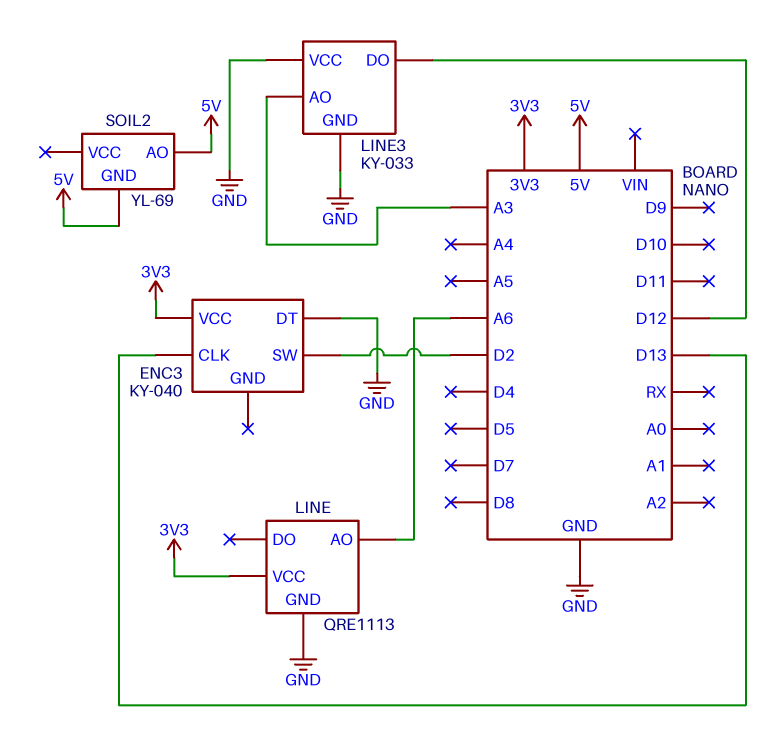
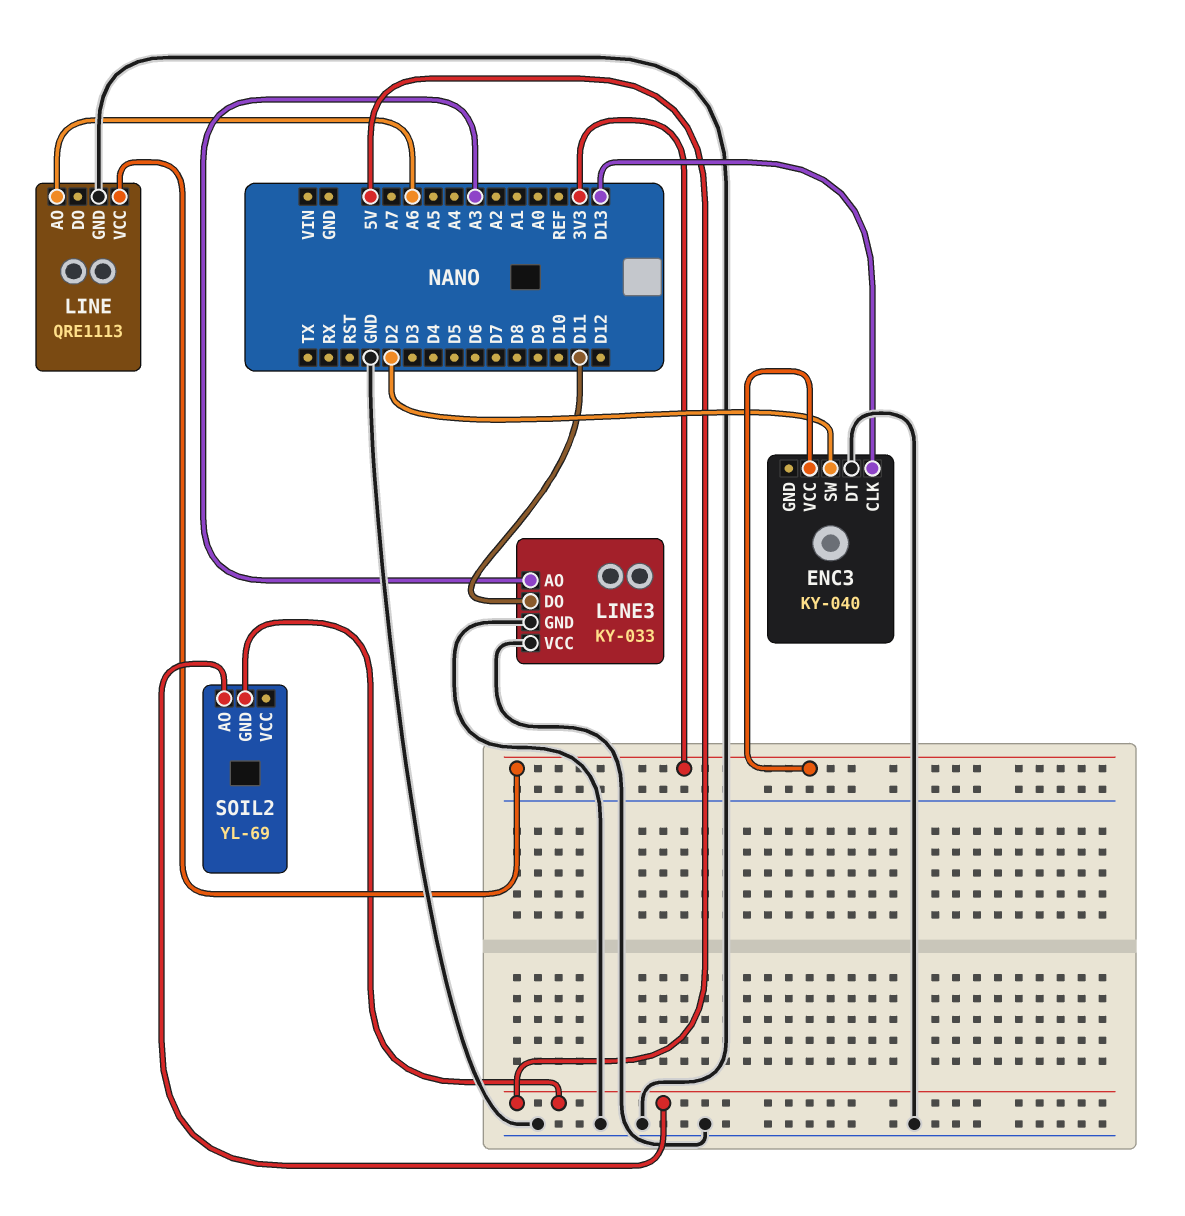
LINE3 pin DO: D12 -> D11

